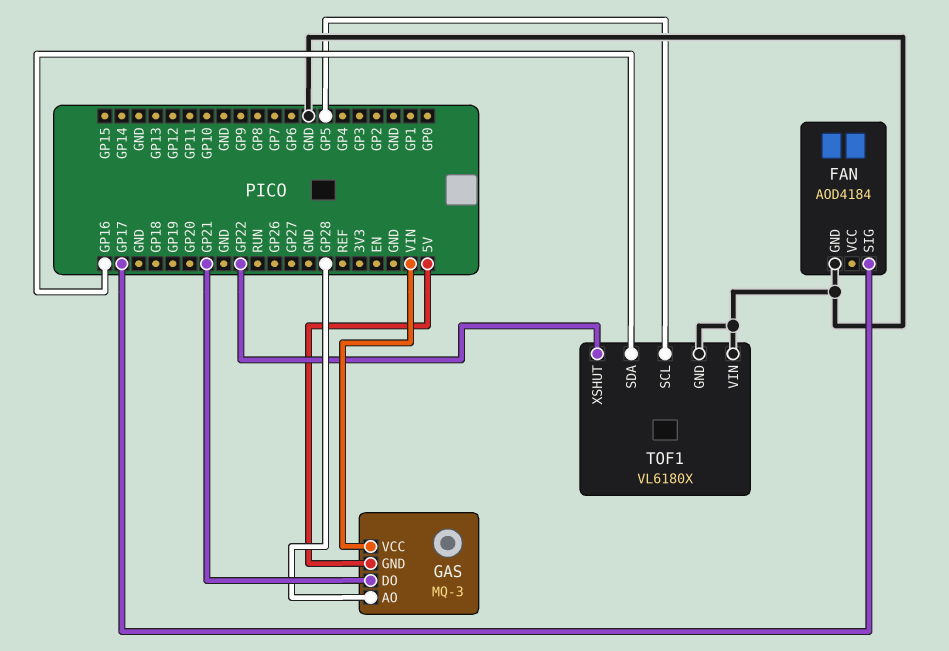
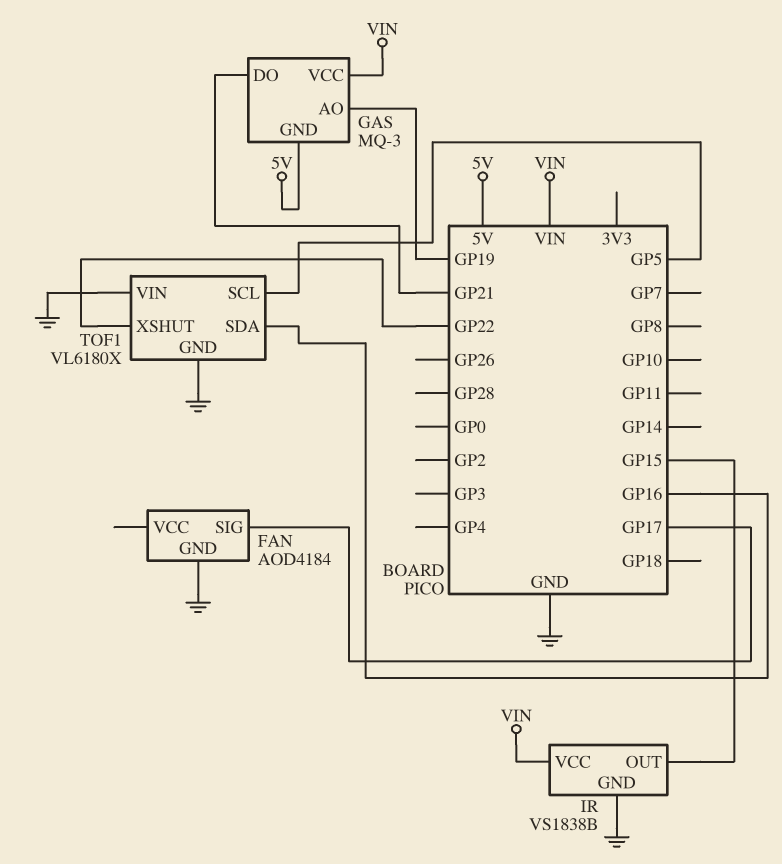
GAS pin AO: GP28 -> GP19
IR: none -> VS1838B
IR pin GND: none -> GND
IR pin OUT: none -> GP15
IR pin VCC: none -> VIN

